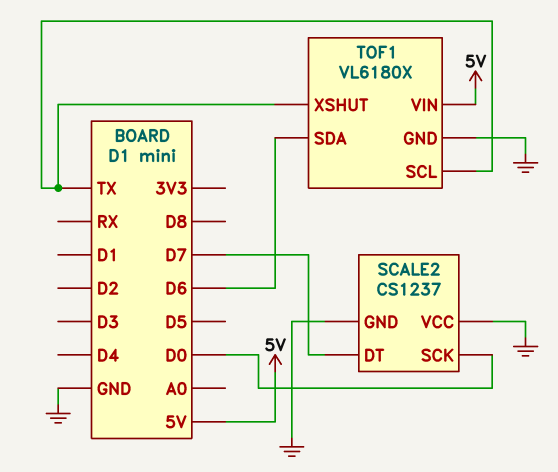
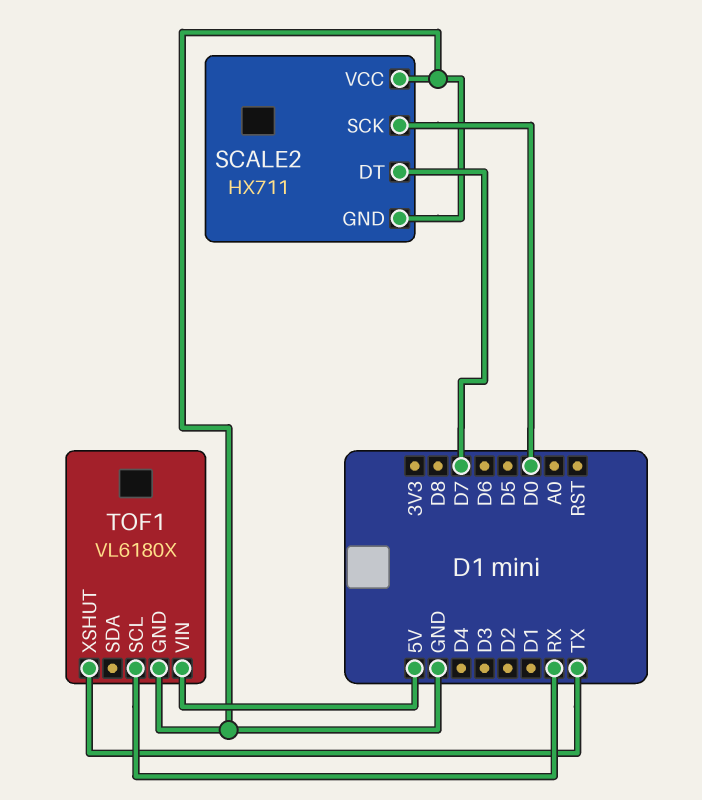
SCALE2: CS1237 -> HX711
TOF1 pin SCL: TX -> RX
TOF1 pin SDA: D6 -> none

